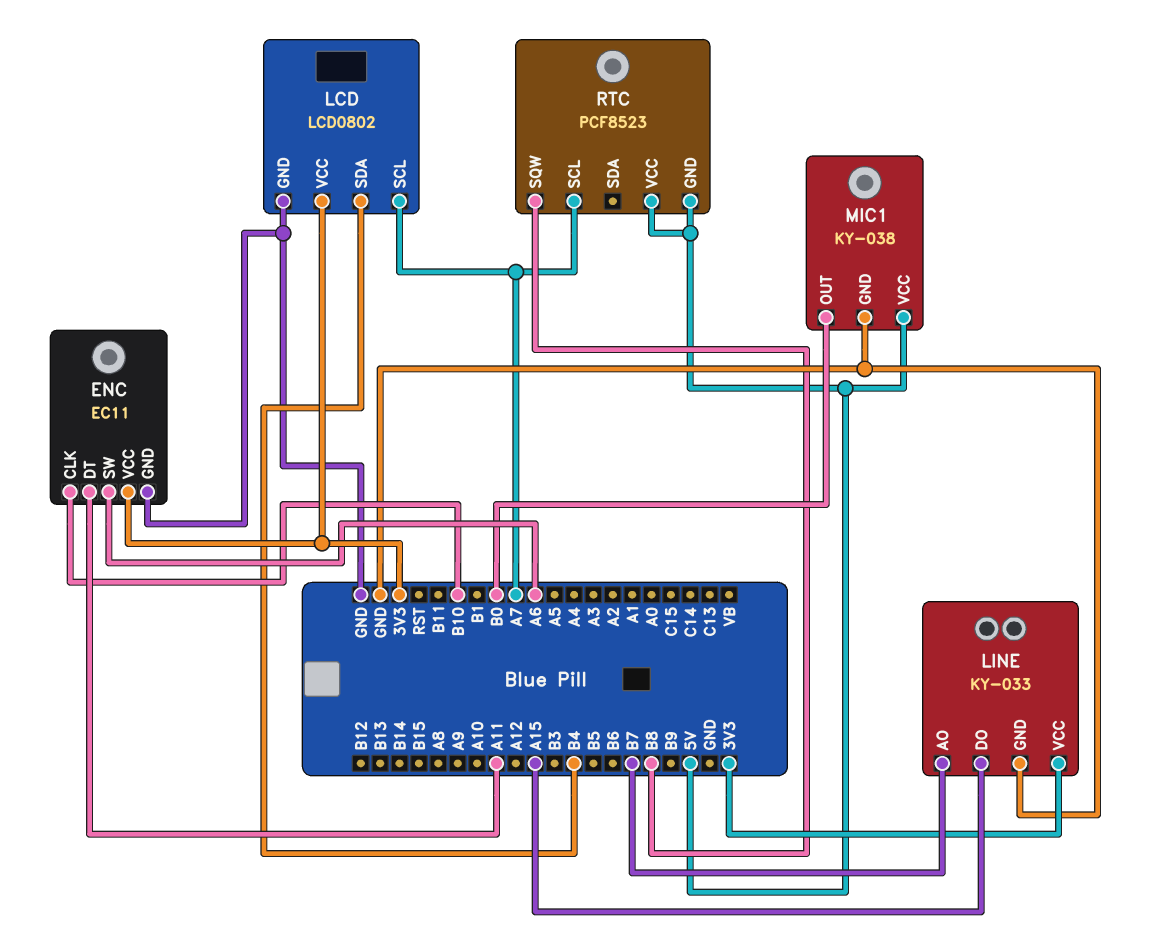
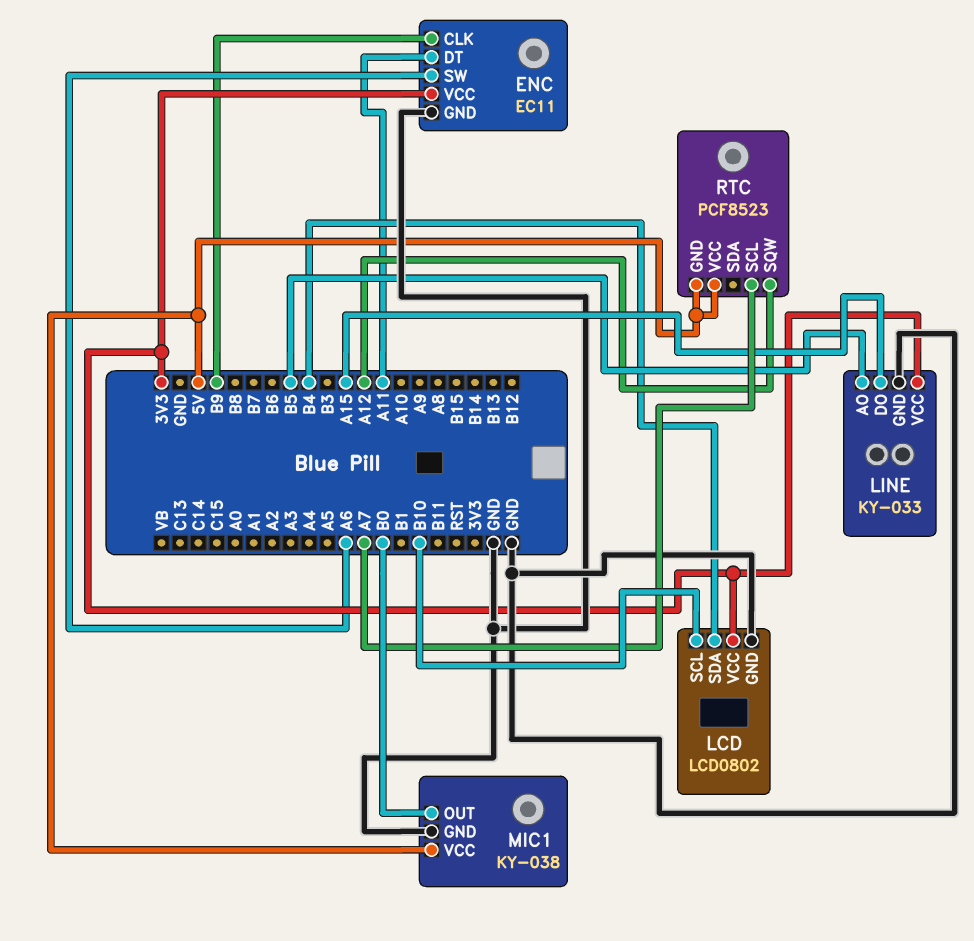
ENC pin CLK: B10 -> B9
LCD pin SCL: A7 -> B10
LINE pin AO: B7 -> B5
RTC pin SQW: B8 -> A12

